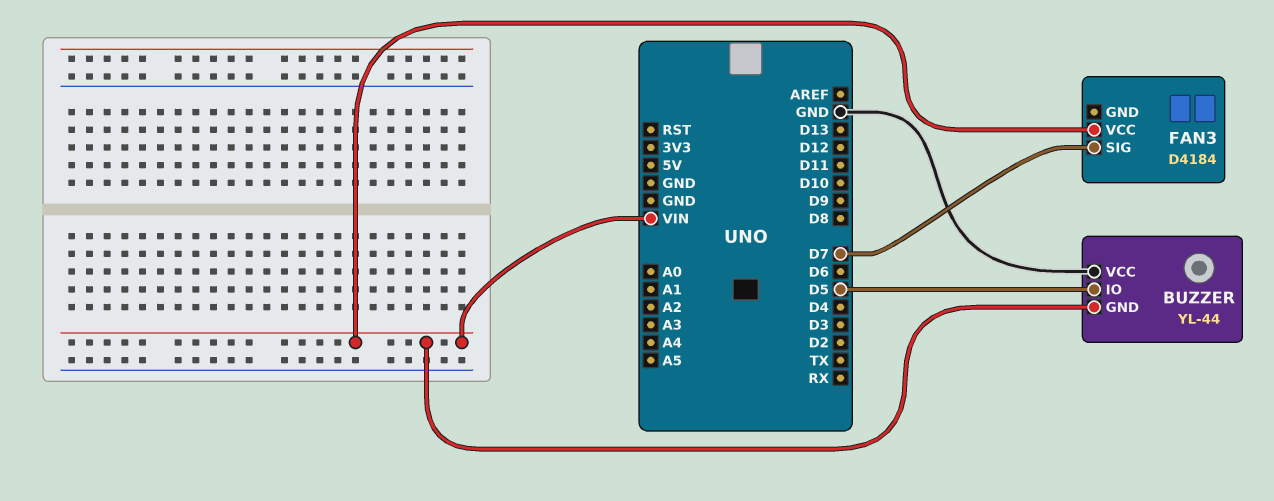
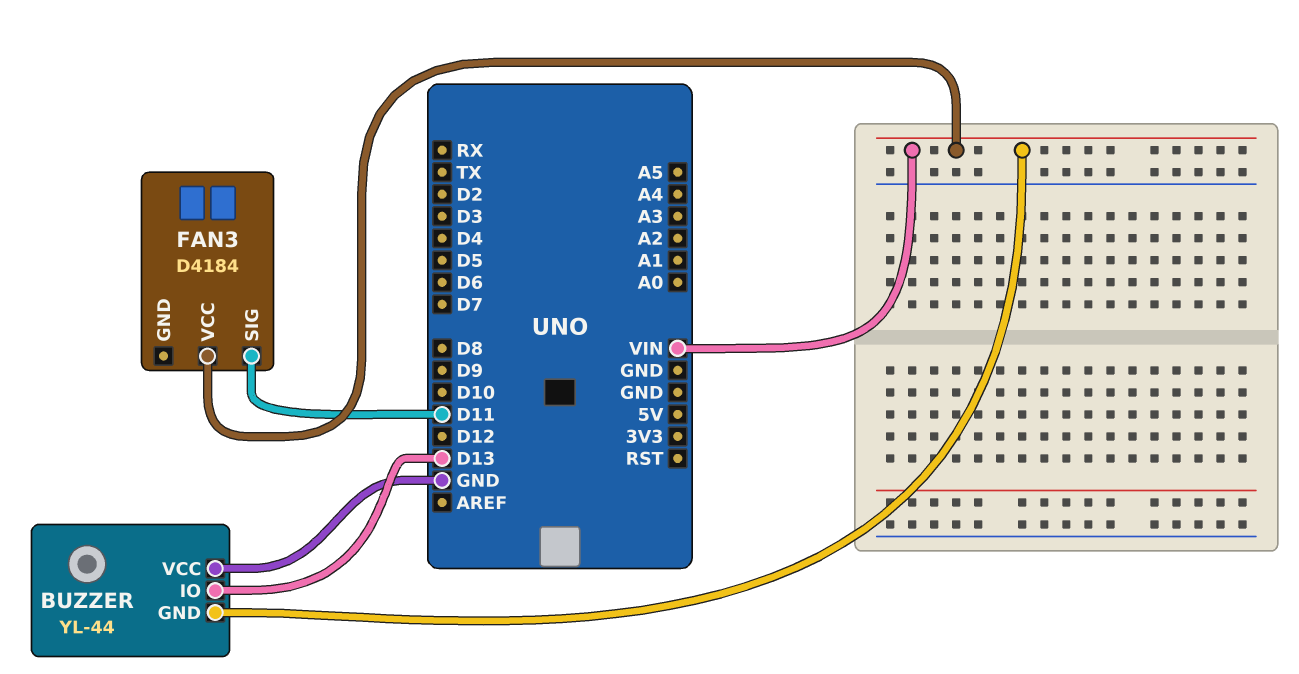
BUZZER pin IO: D5 -> D13
FAN3 pin SIG: D7 -> D11

